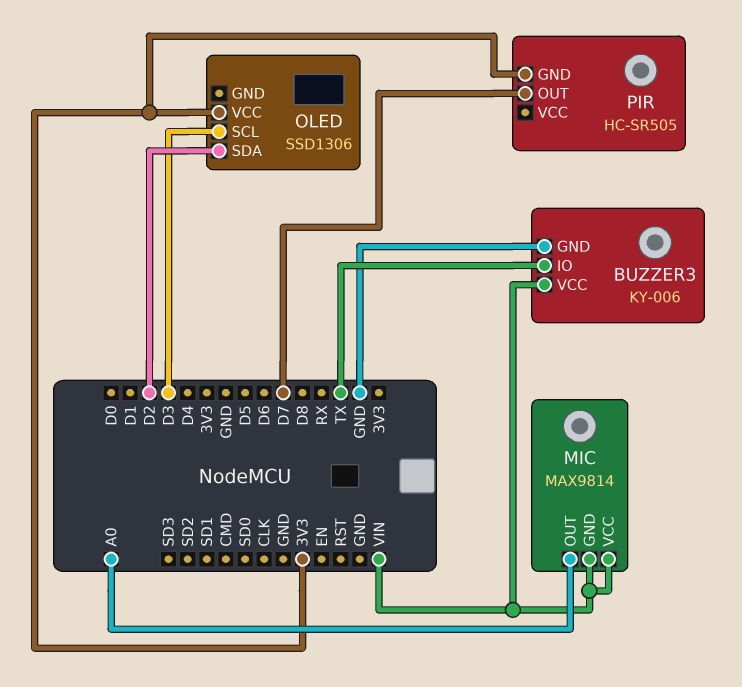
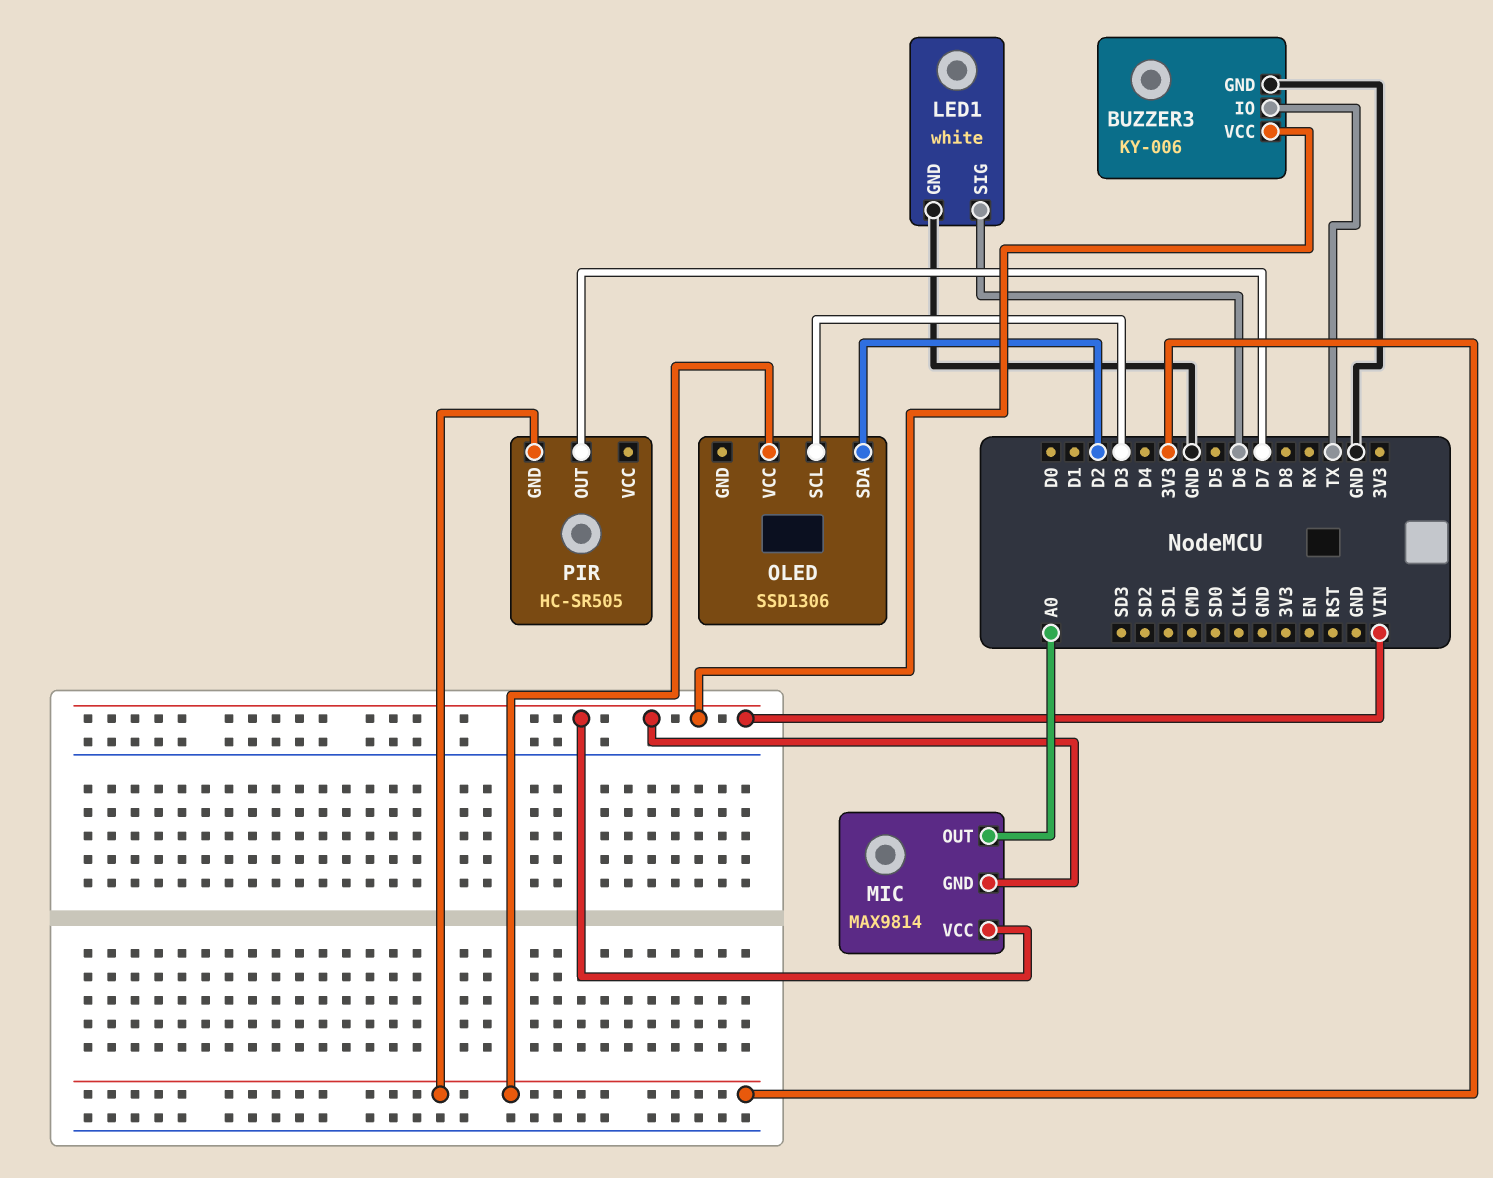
LED1: none -> white
LED1 pin GND: none -> GND
LED1 pin SIG: none -> D6

